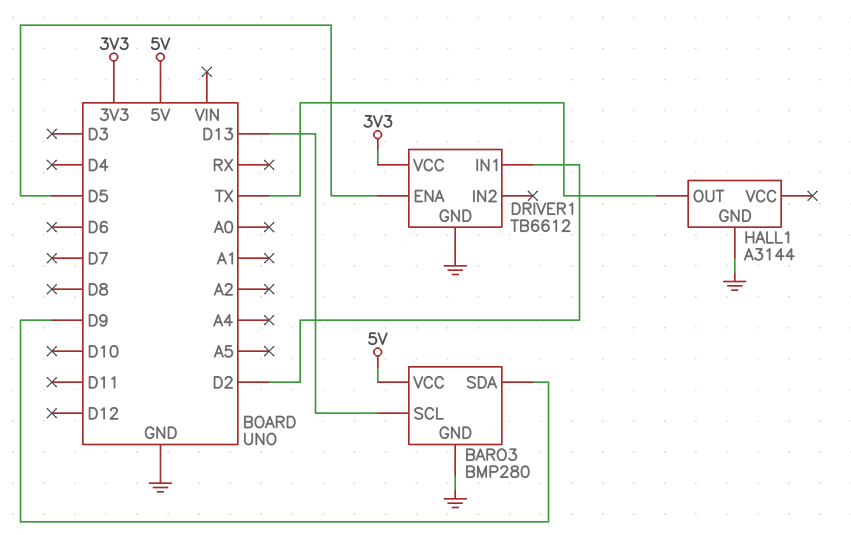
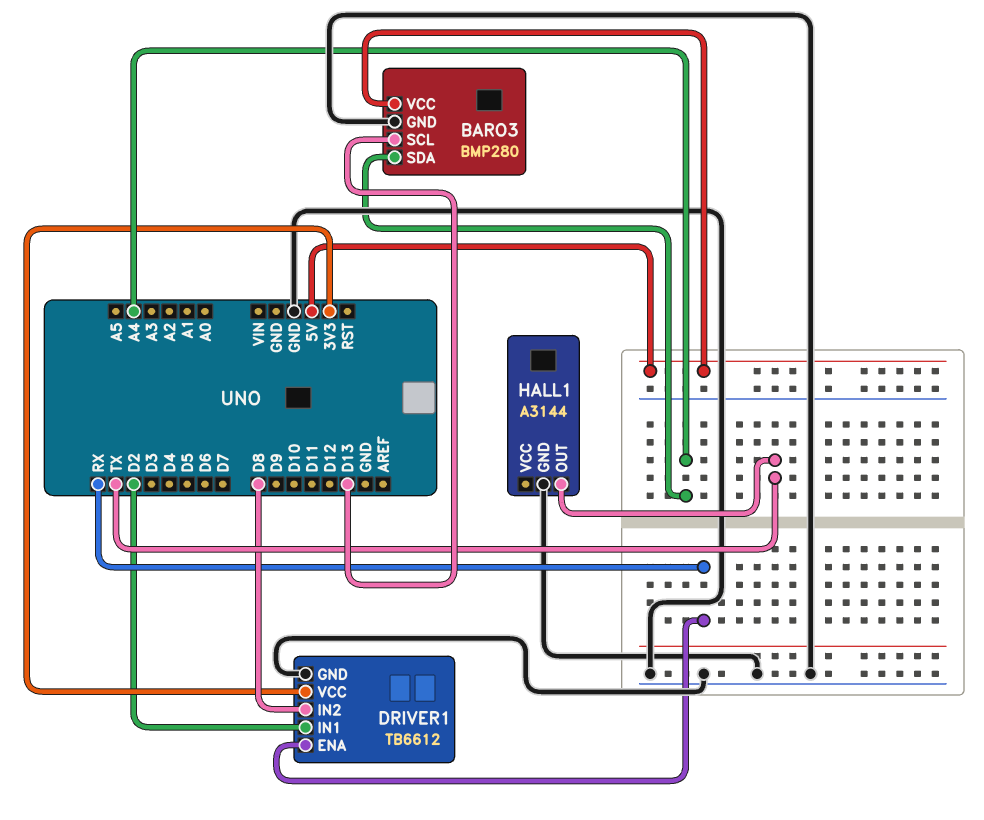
BARO3 pin SDA: D9 -> A4
DRIVER1 pin ENA: D5 -> RX
DRIVER1 pin IN2: none -> D8

